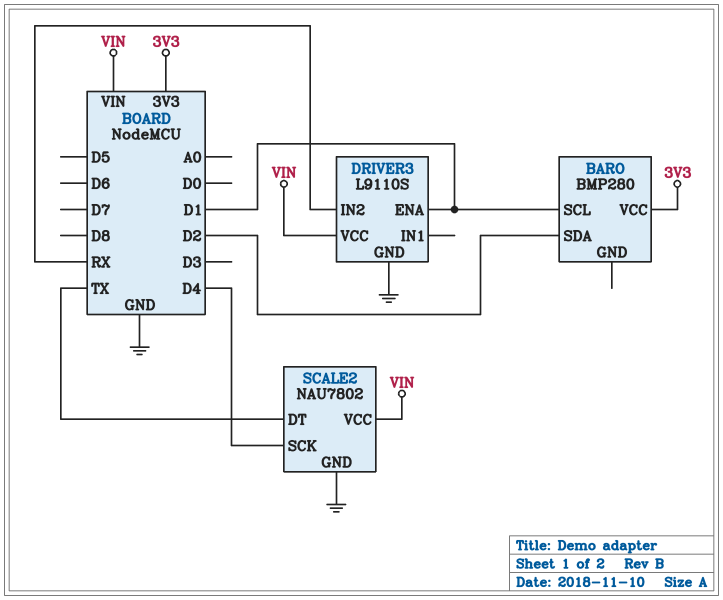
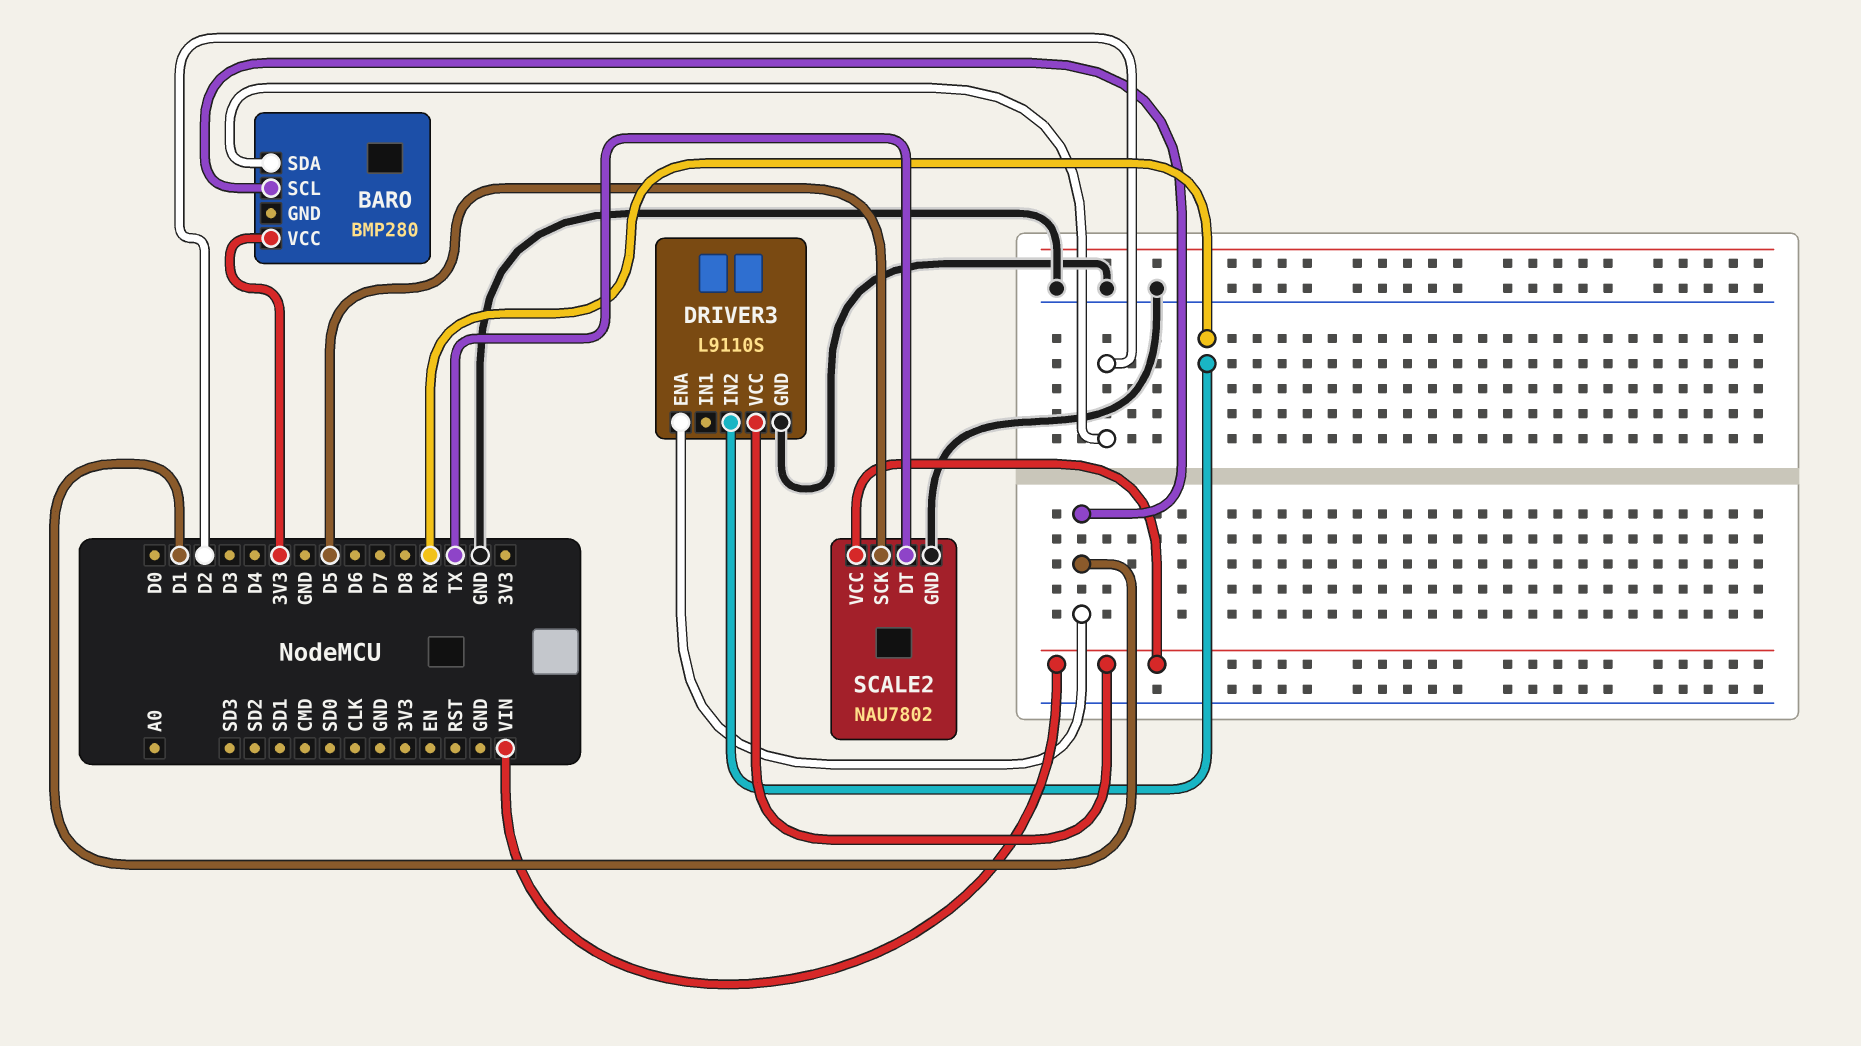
SCALE2 pin SCK: D4 -> D5

